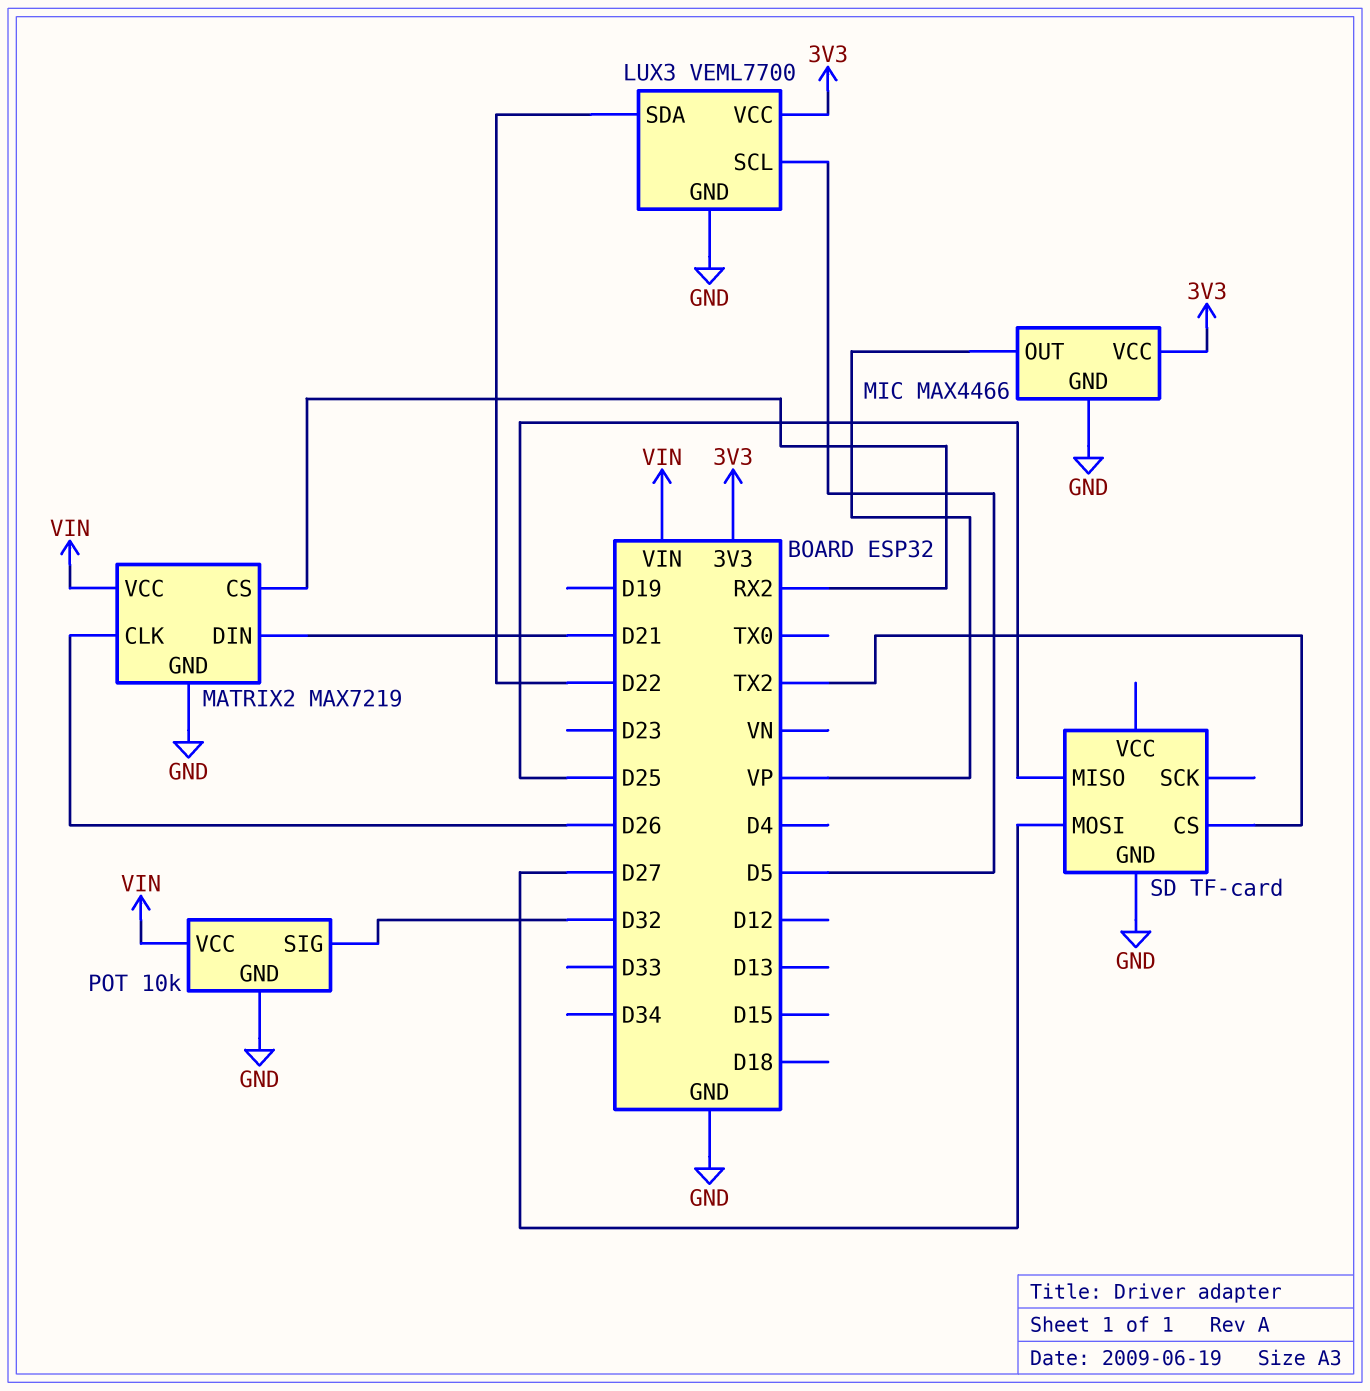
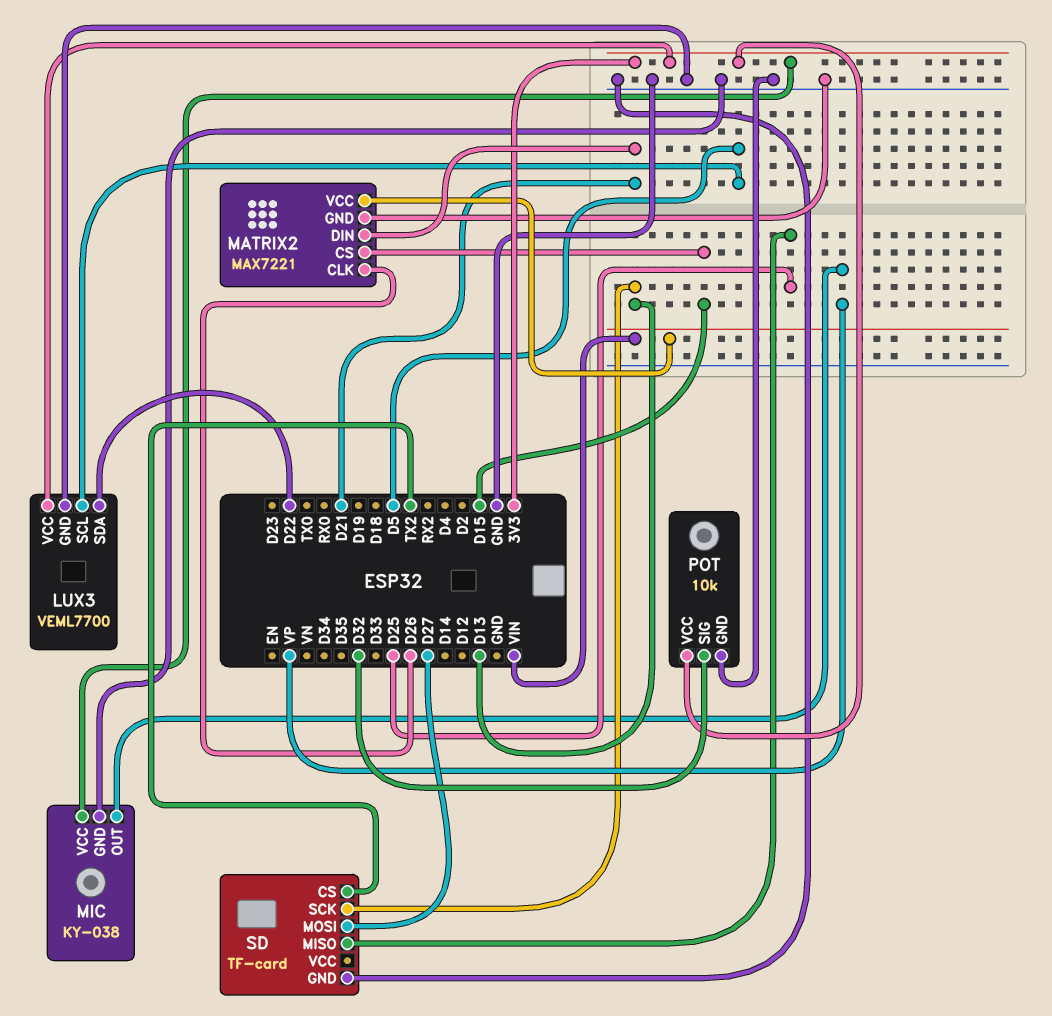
MATRIX2: MAX7219 -> MAX7221
MATRIX2 pin CS: RX2 -> D15
MIC: MAX4466 -> KY-038
POT pin VCC: VIN -> 3V3
SD pin SCK: none -> D13

